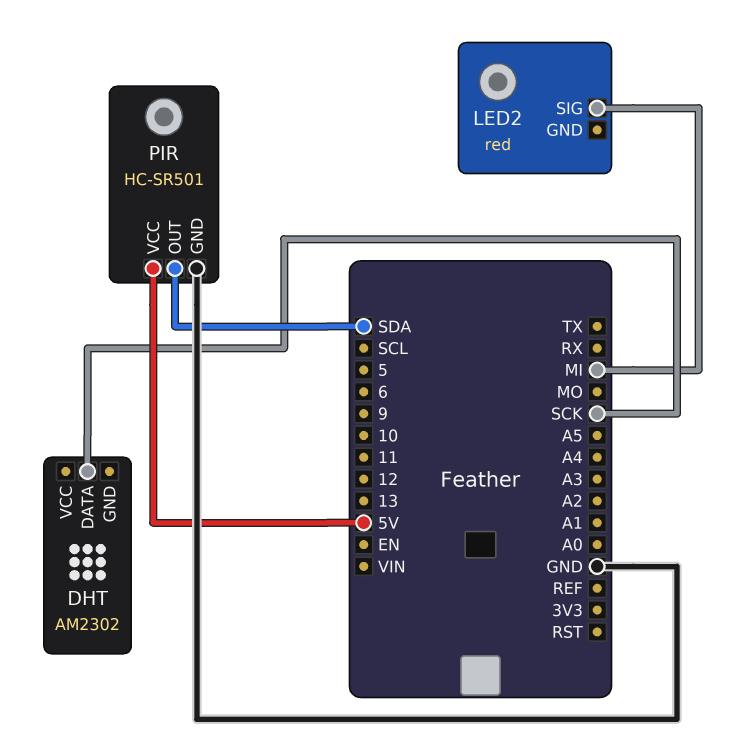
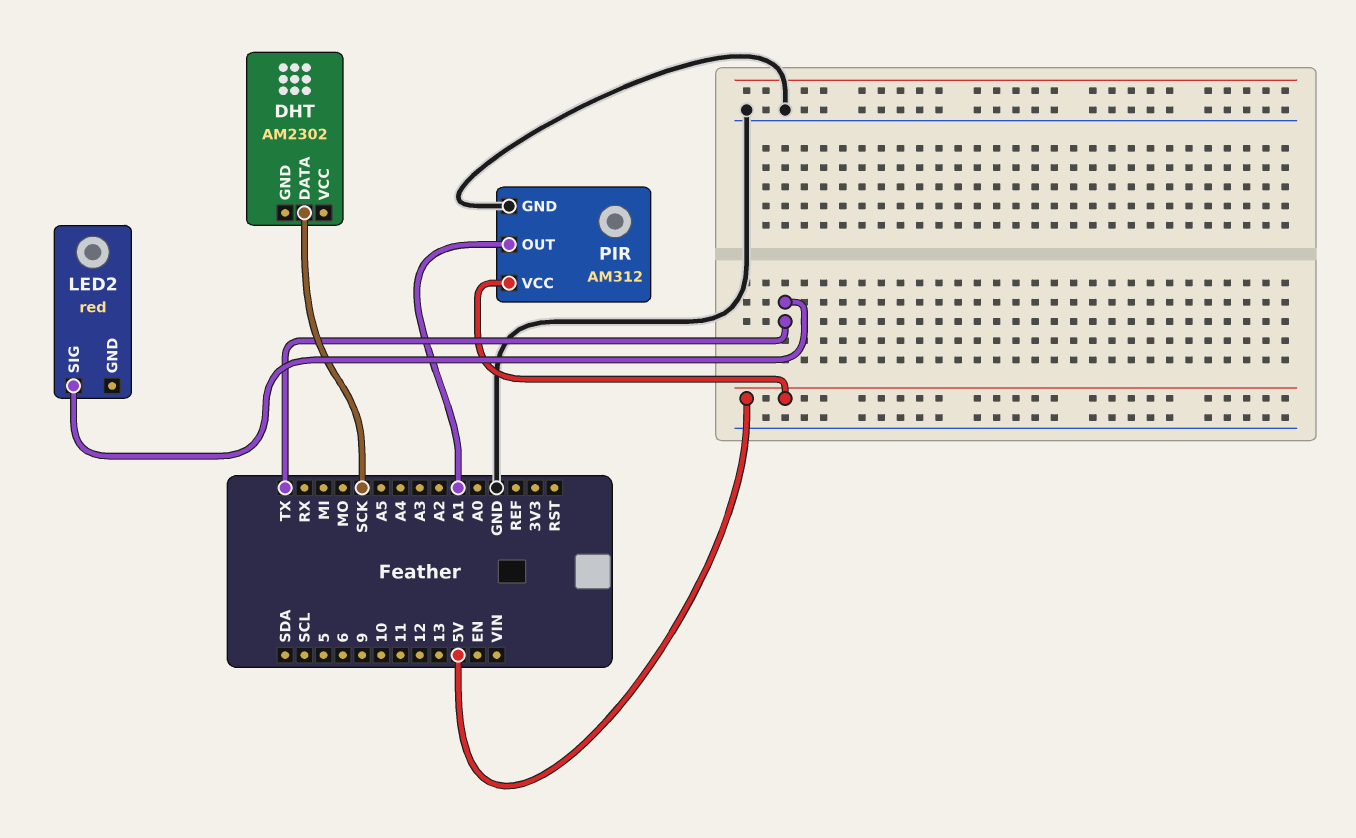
LED2 pin SIG: MI -> TX
PIR: HC-SR501 -> AM312
PIR pin OUT: SDA -> A1

